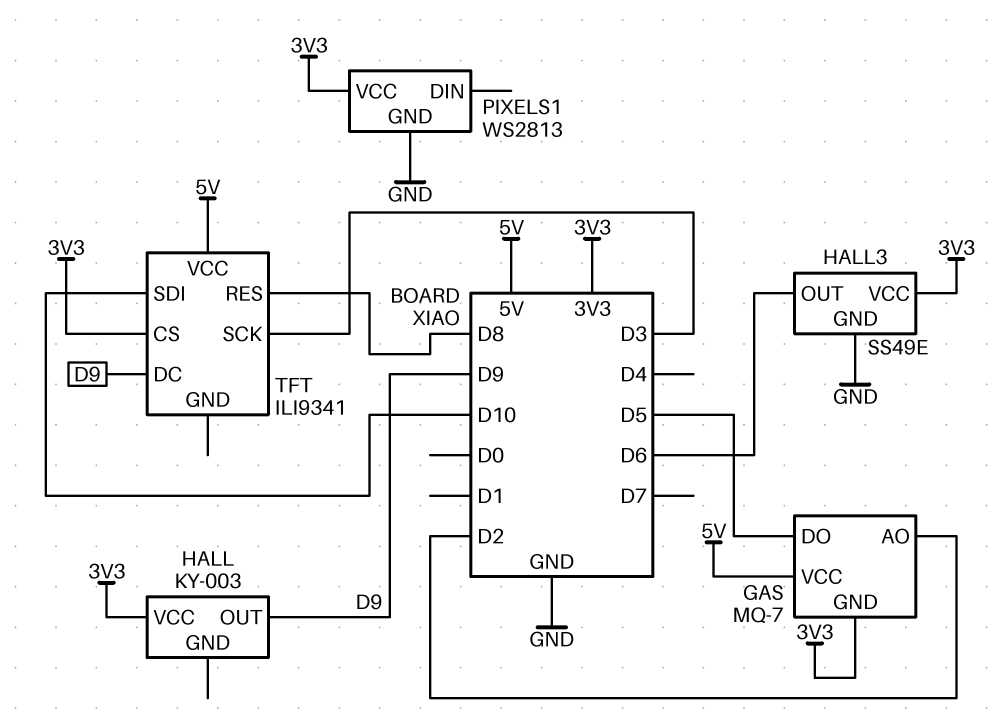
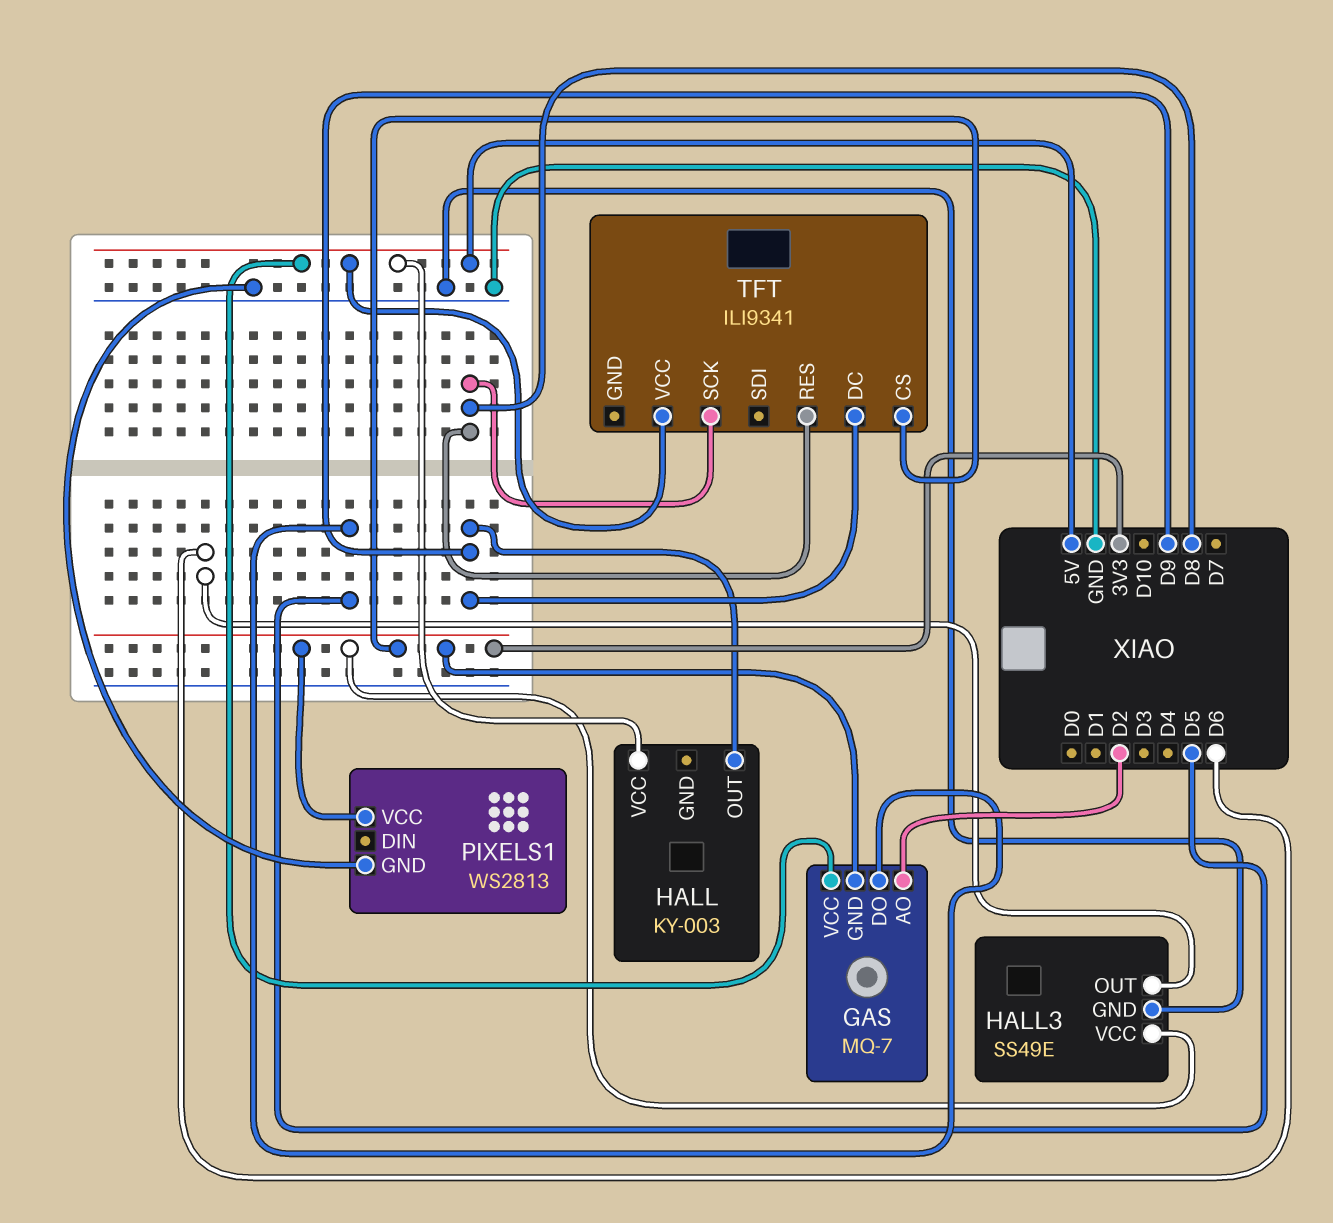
HALL pin VCC: 3V3 -> 5V
TFT pin SCK: D3 -> D8
TFT pin SDI: D10 -> none

